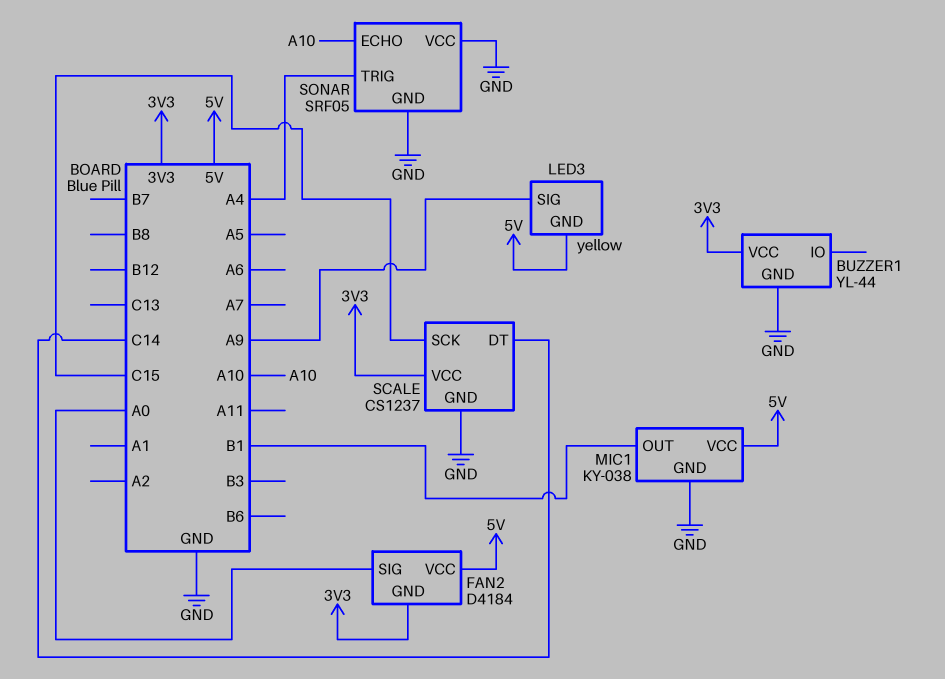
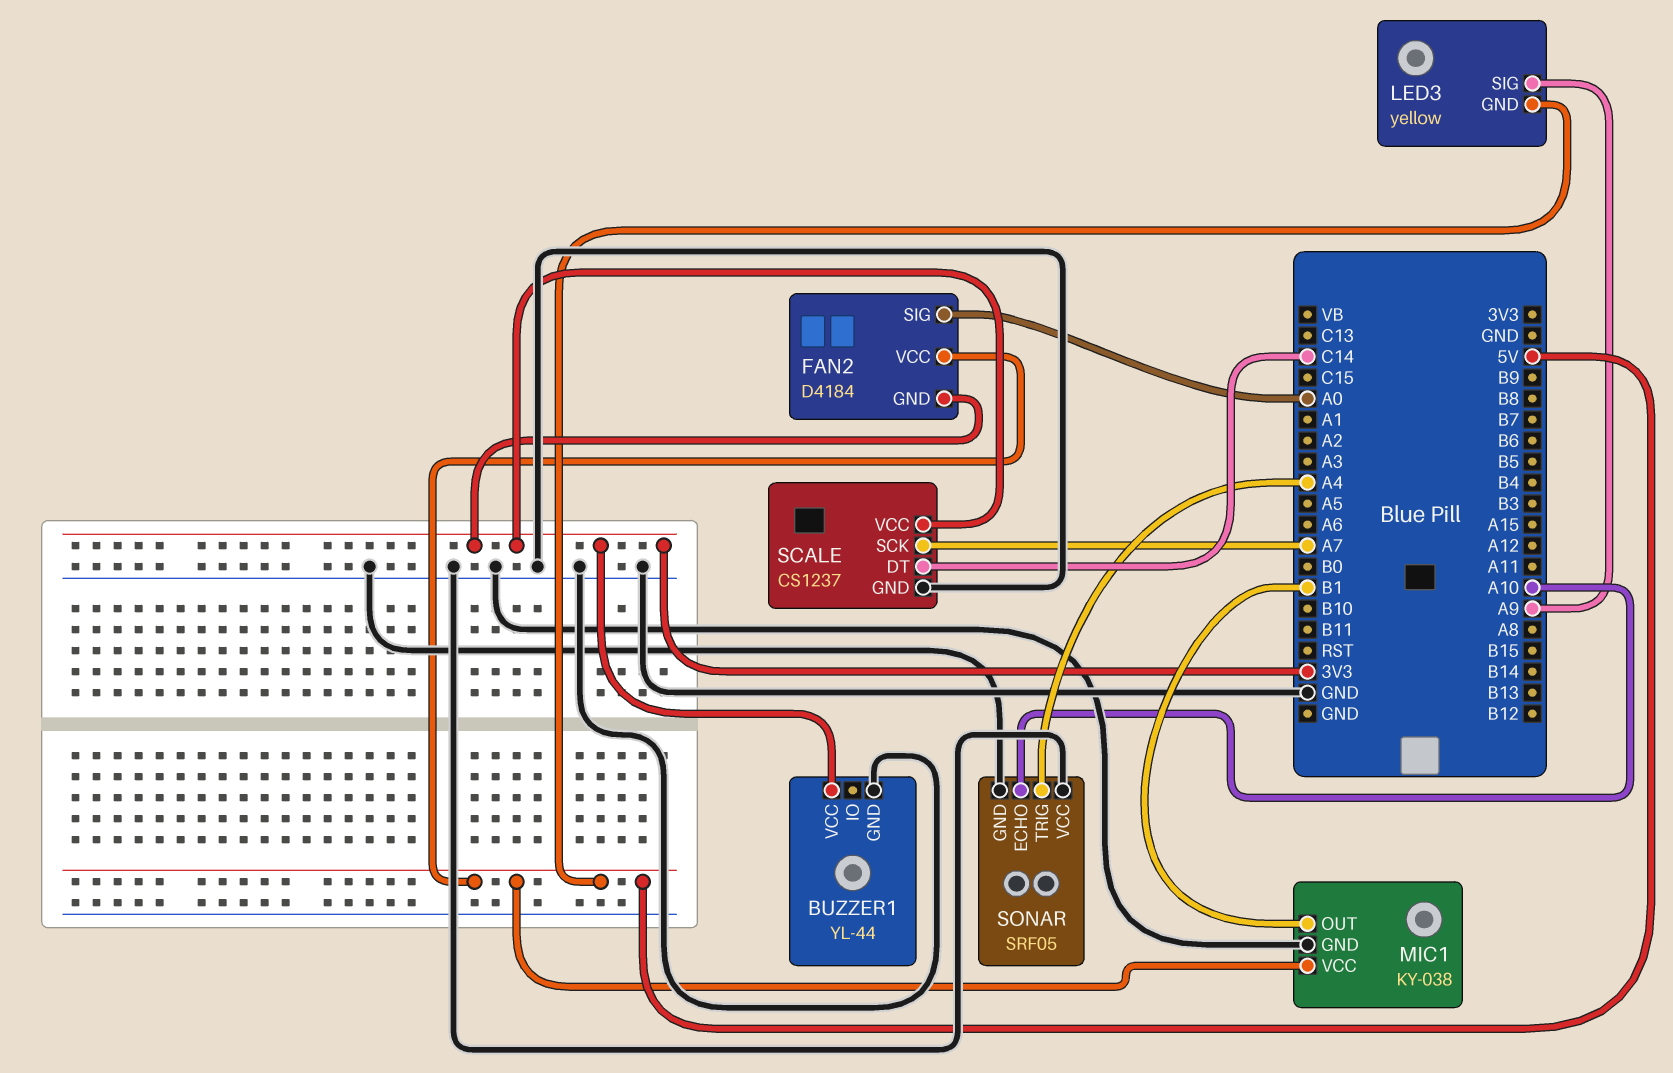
SCALE pin SCK: C15 -> A7

